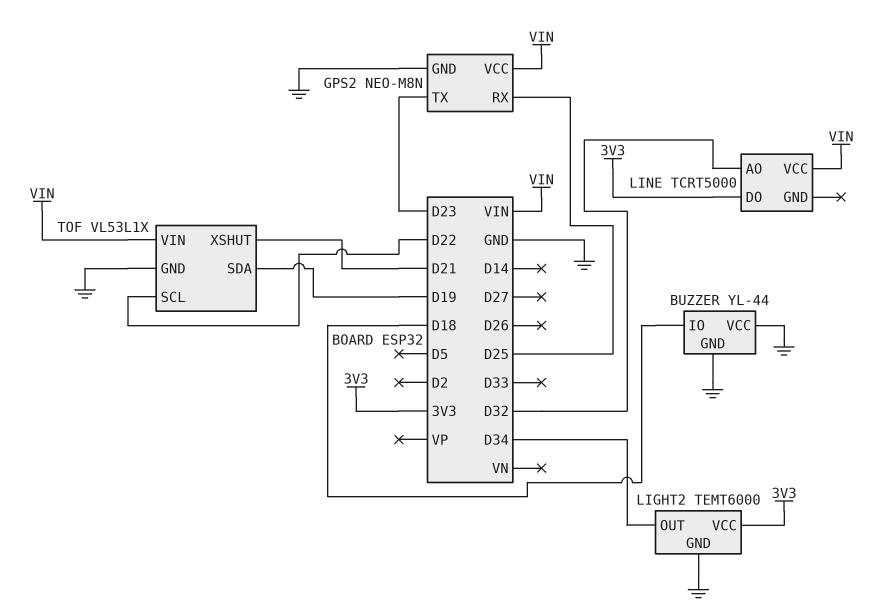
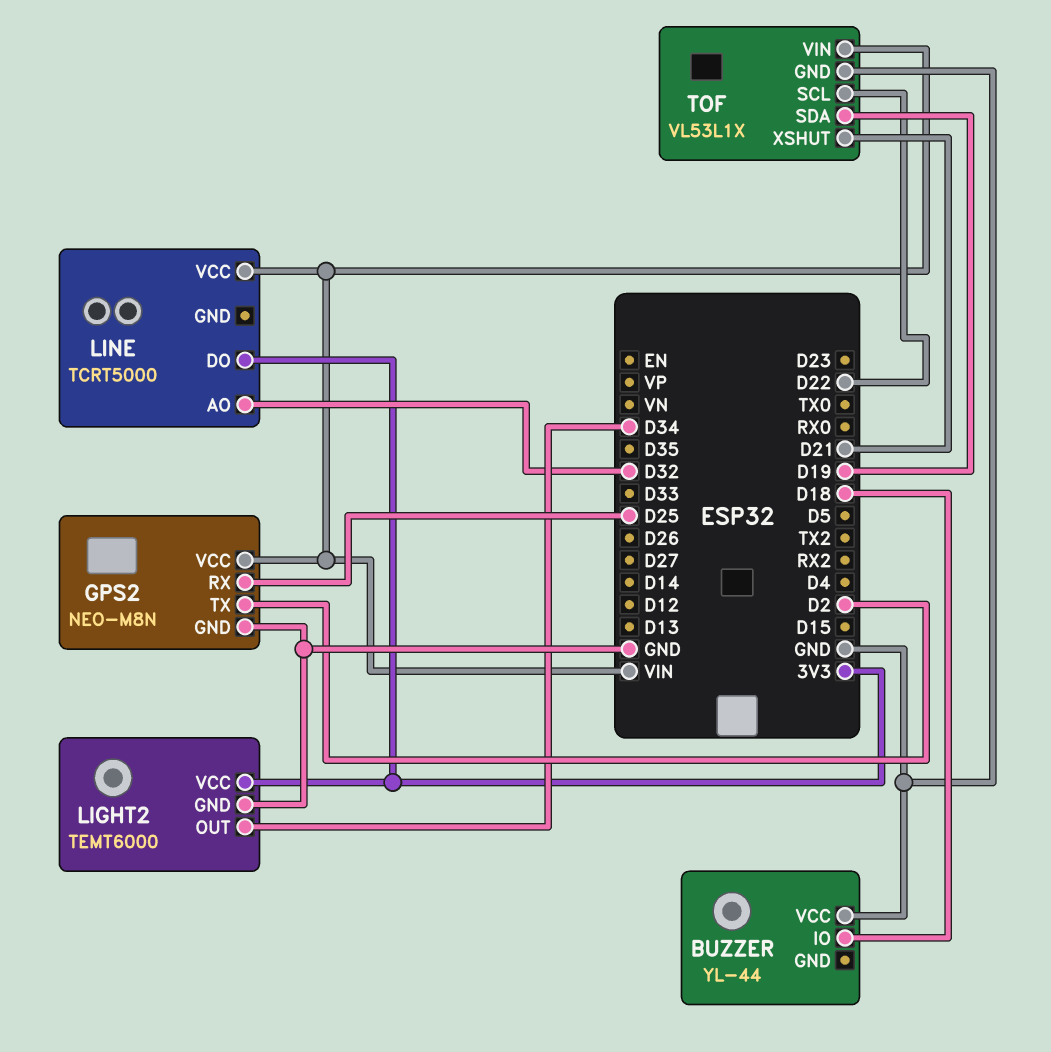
BUZZER pin GND: GND -> none
GPS2 pin TX: D23 -> D2

